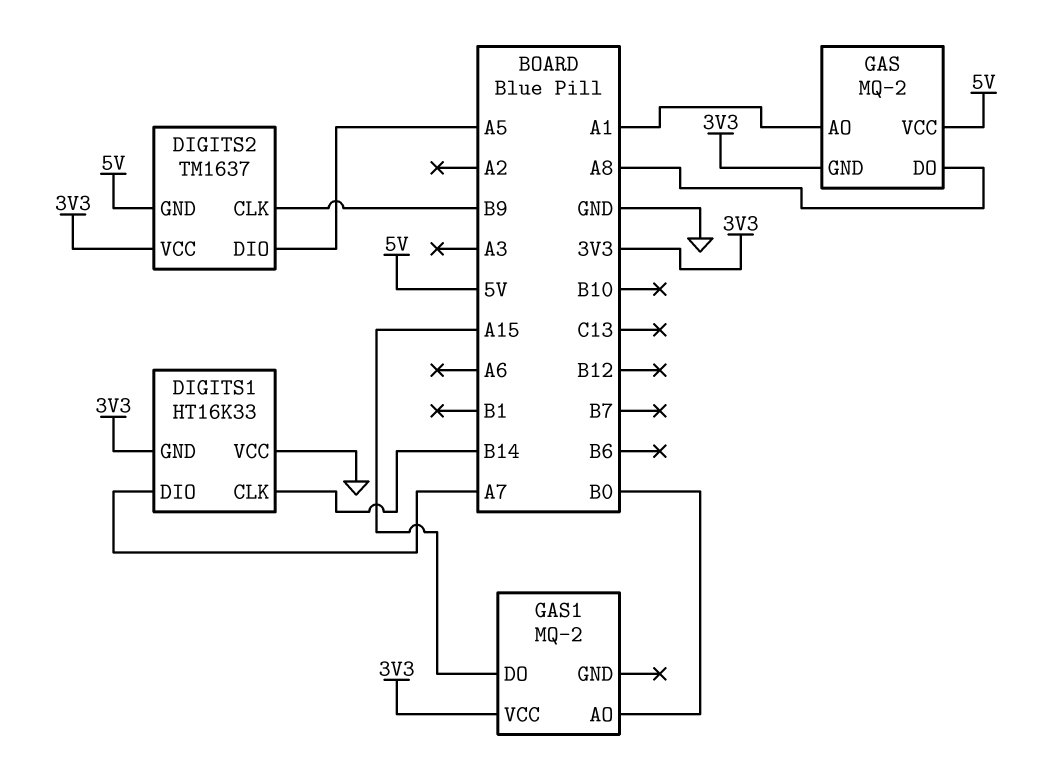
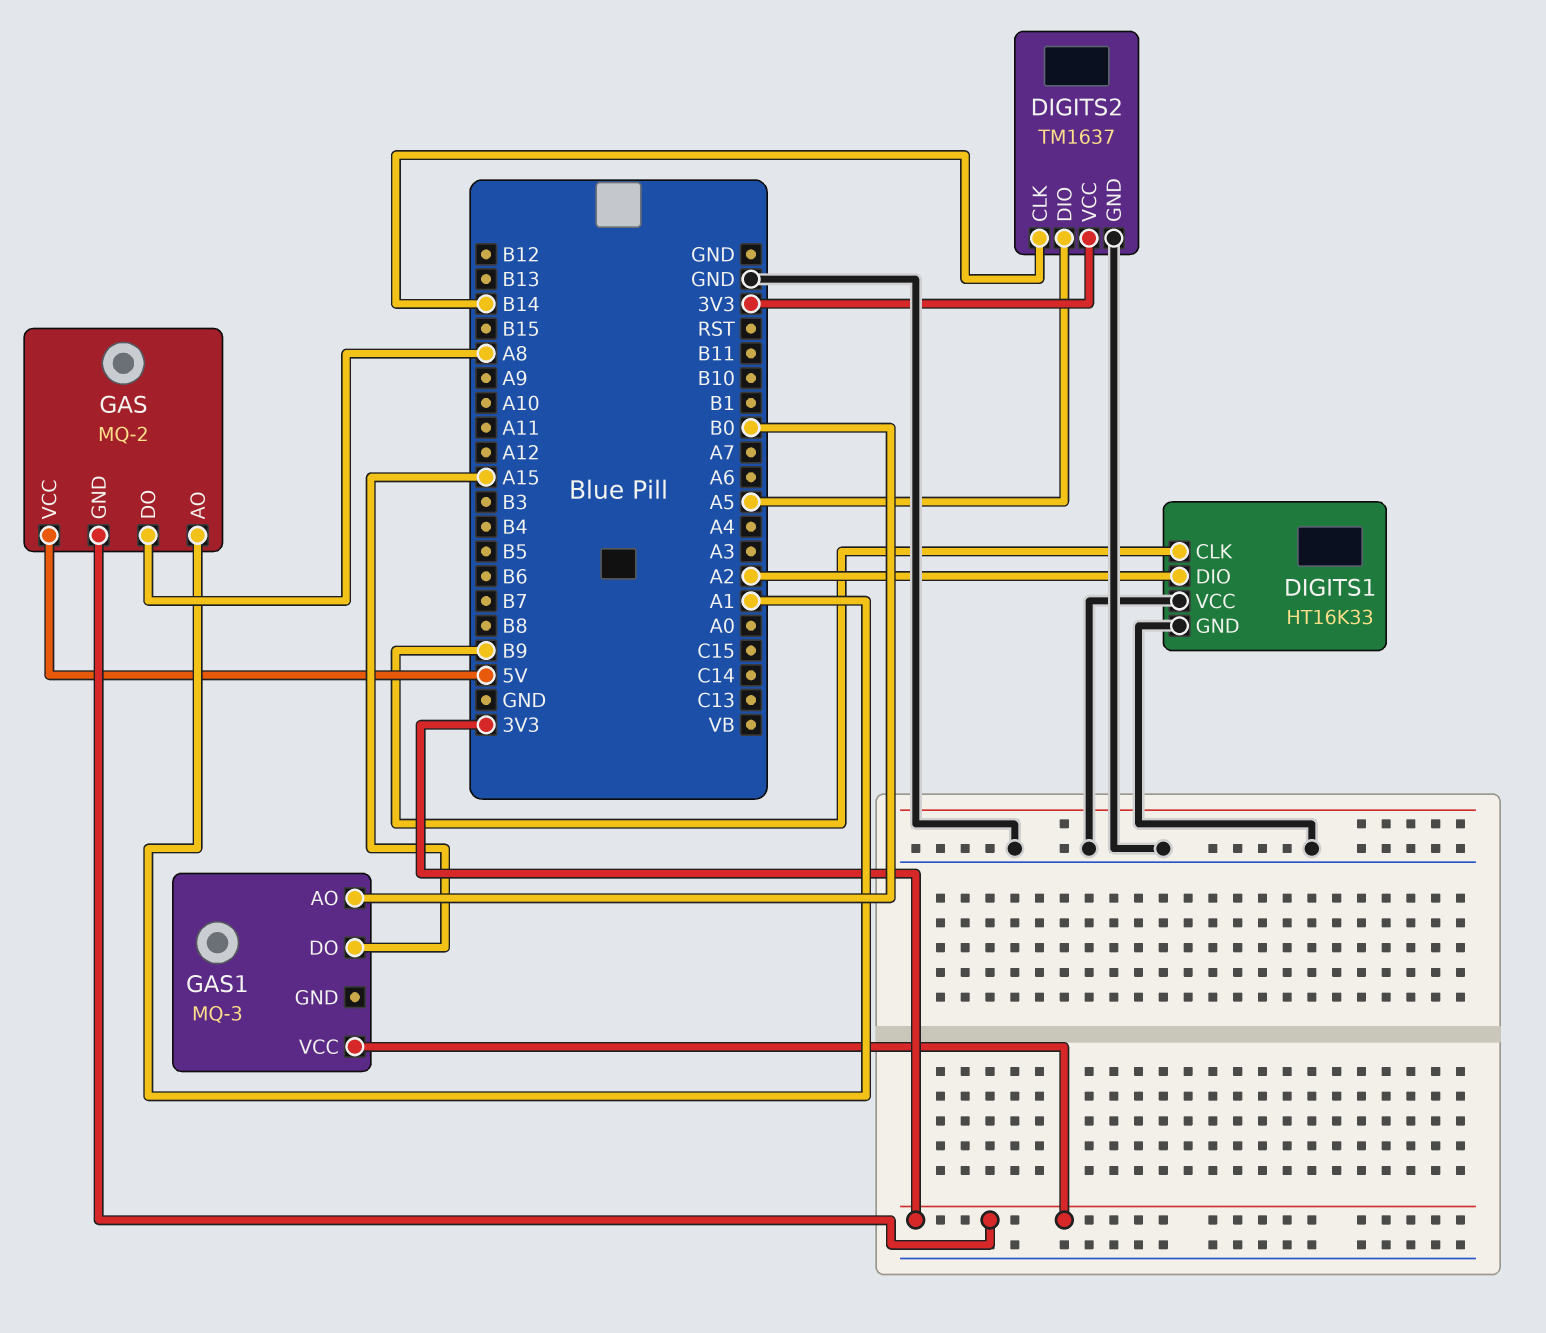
DIGITS1 pin CLK: B14 -> B9
DIGITS1 pin DIO: A7 -> A2
DIGITS1 pin GND: 3V3 -> GND
DIGITS2 pin CLK: B9 -> B14
DIGITS2 pin GND: 5V -> GND
GAS1: MQ-2 -> MQ-3

